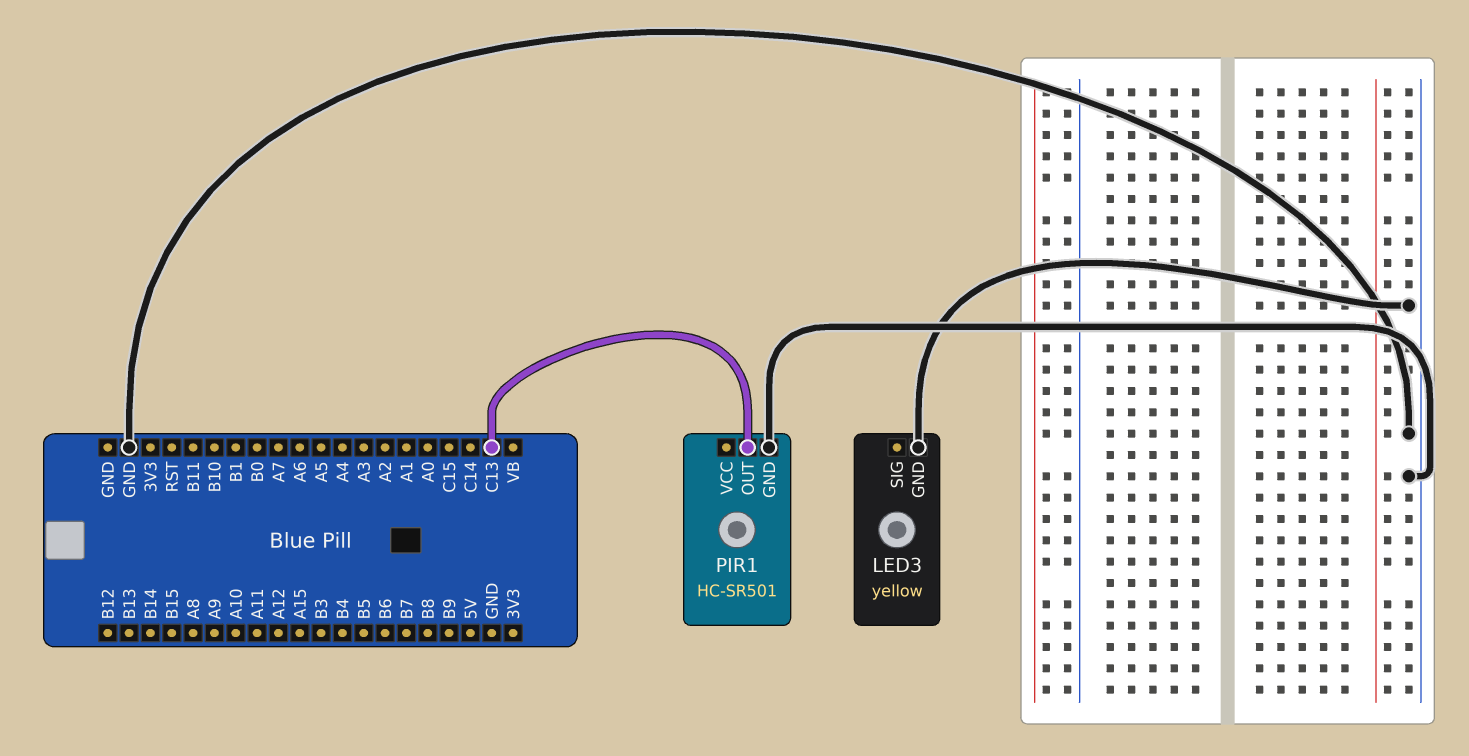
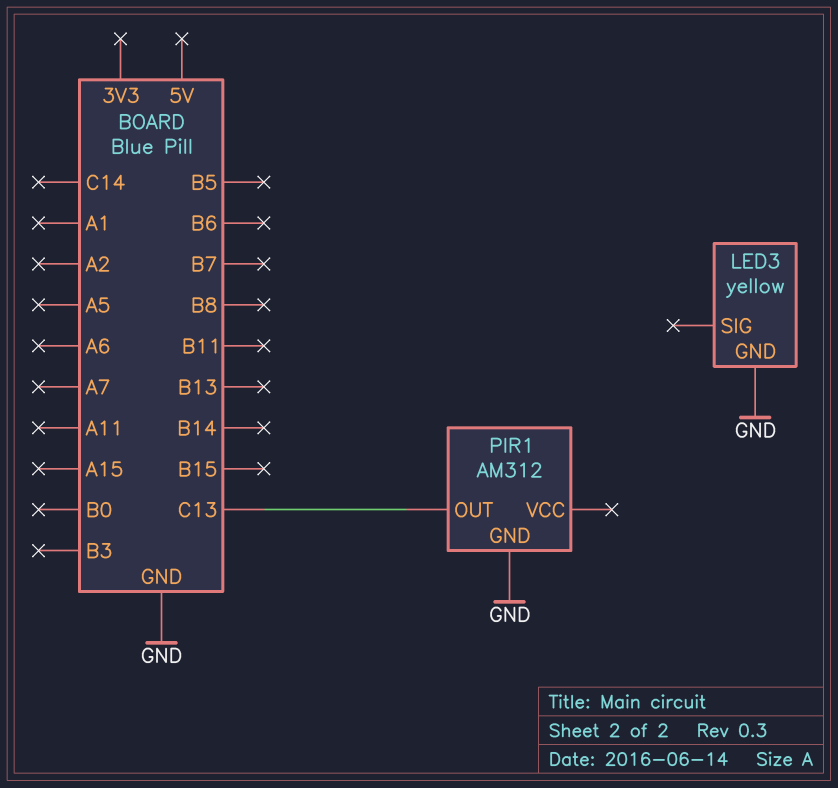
PIR1: HC-SR501 -> AM312

